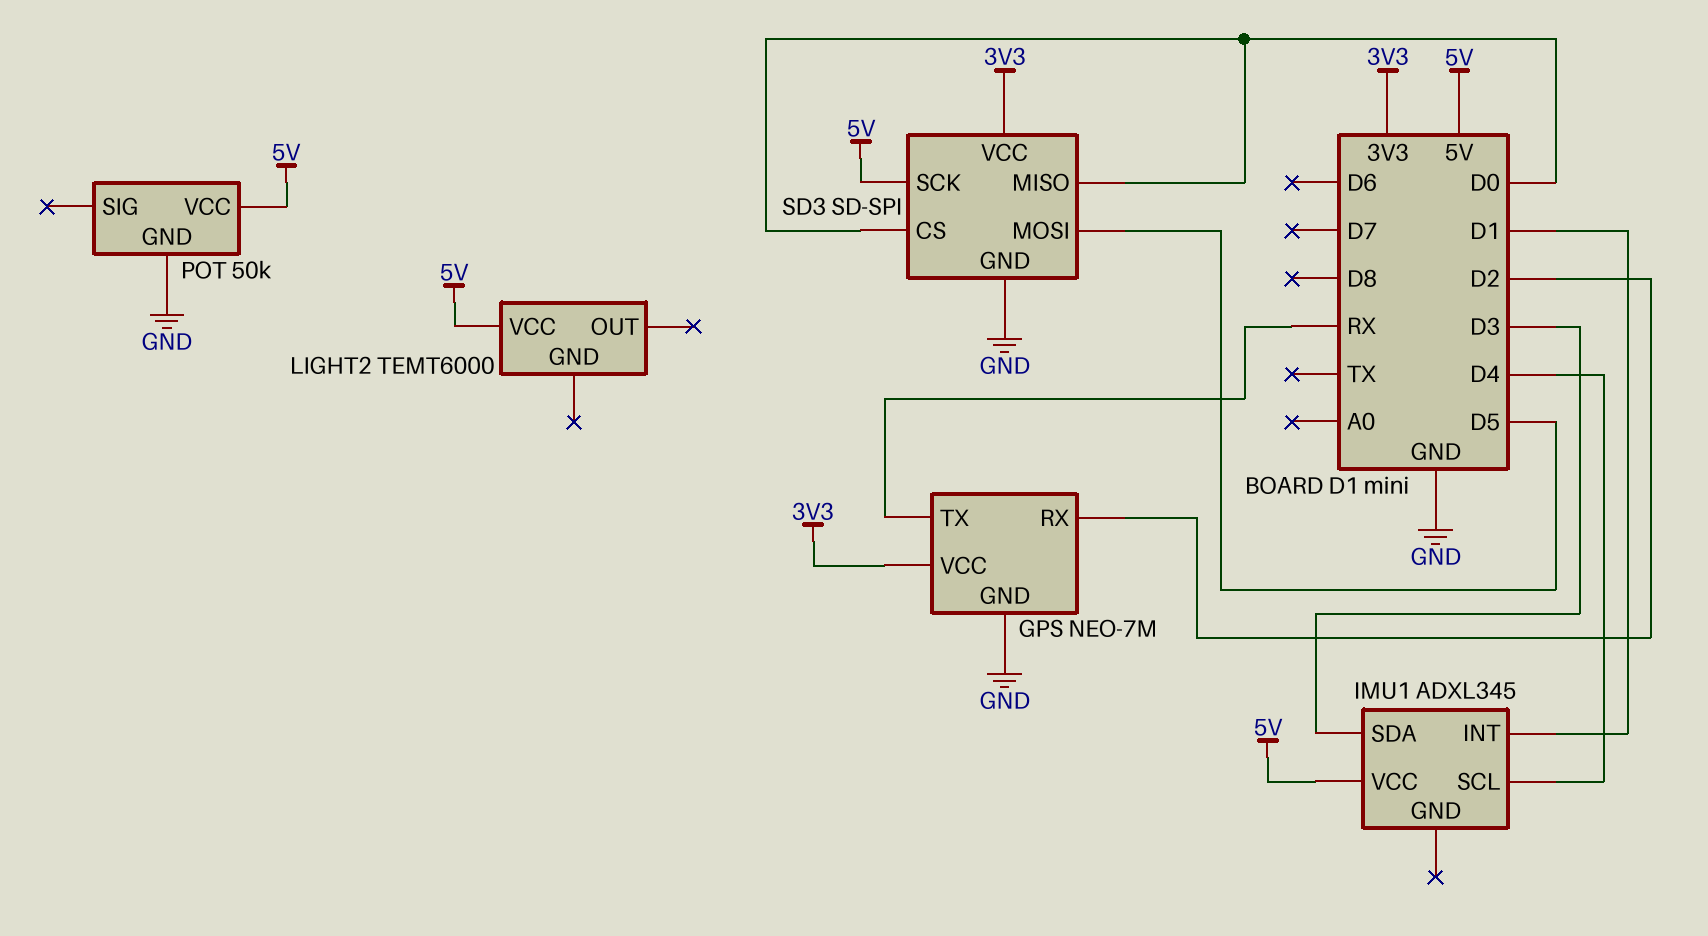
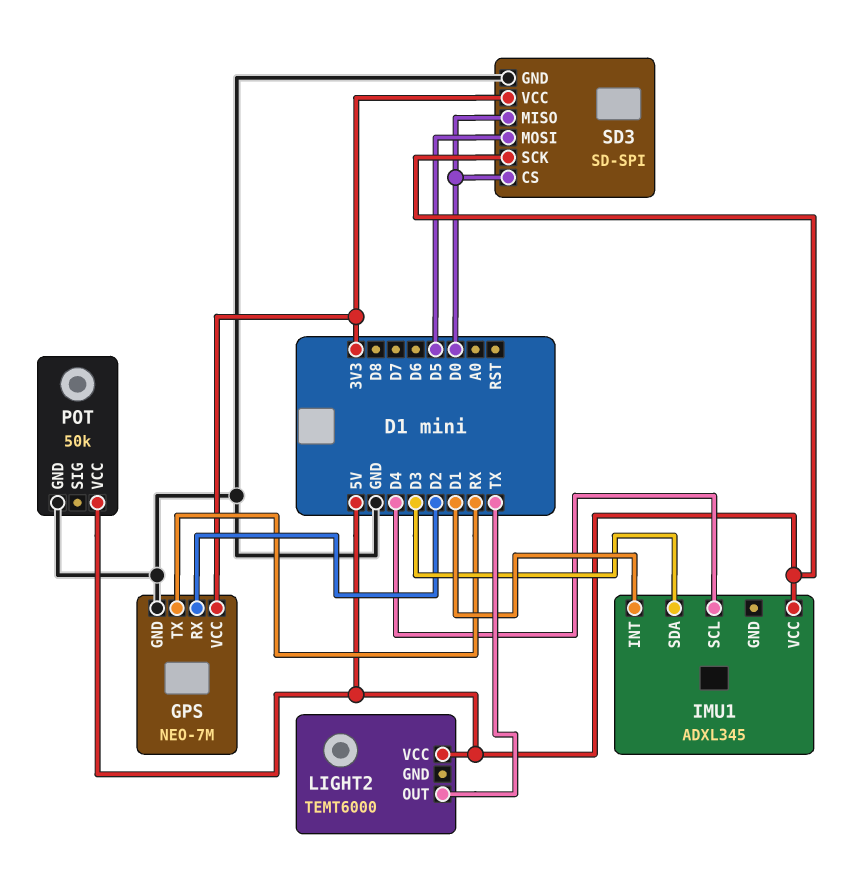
LIGHT2 pin OUT: none -> TX

